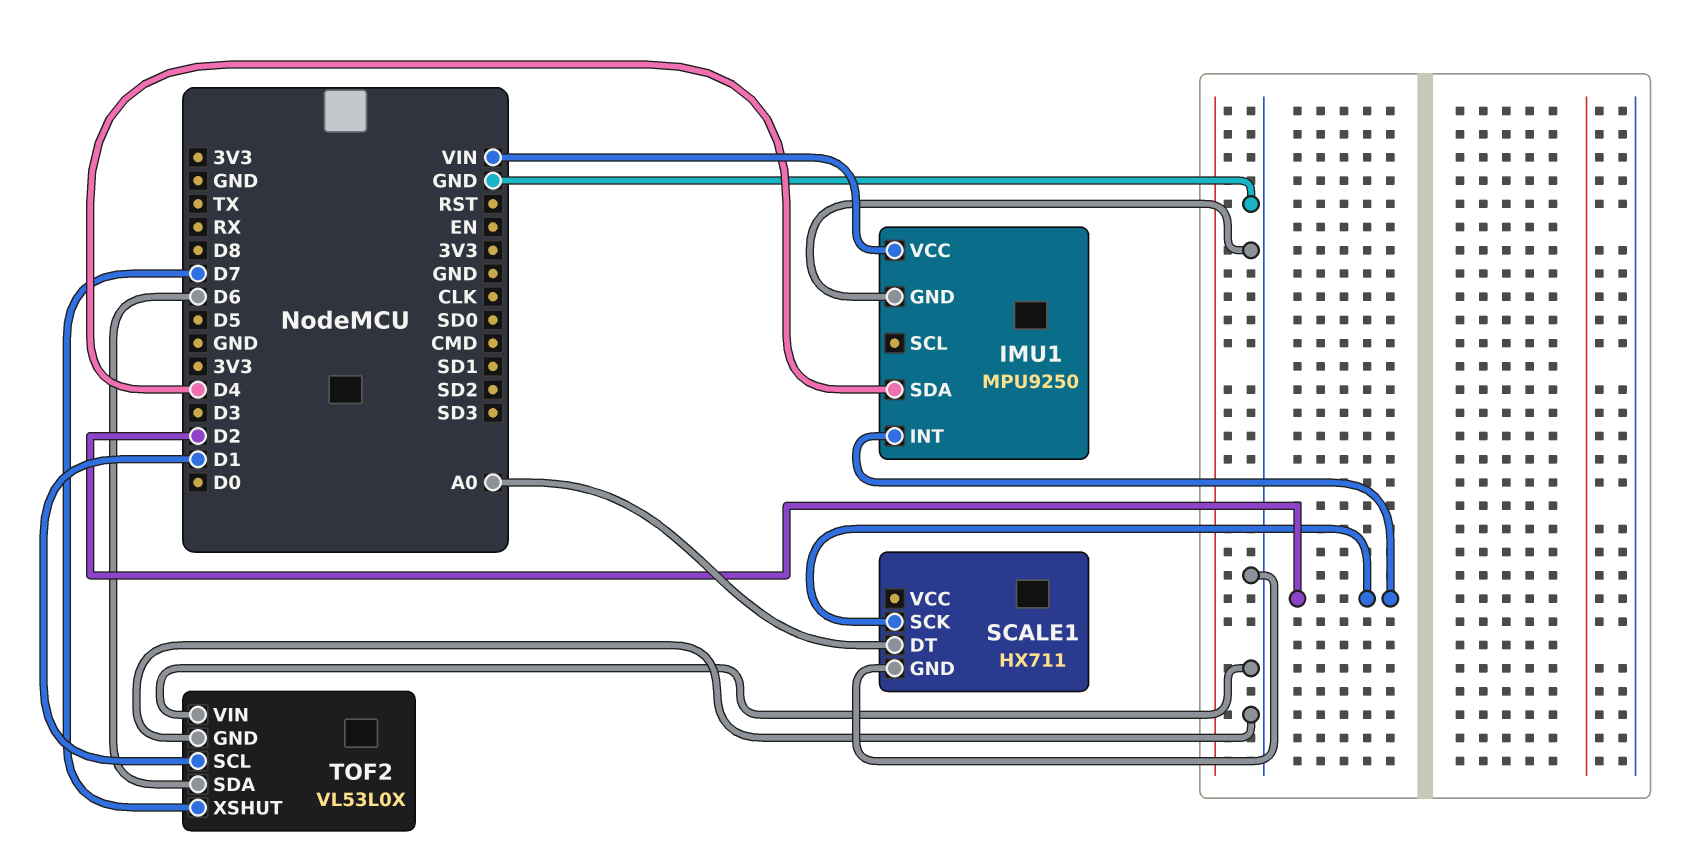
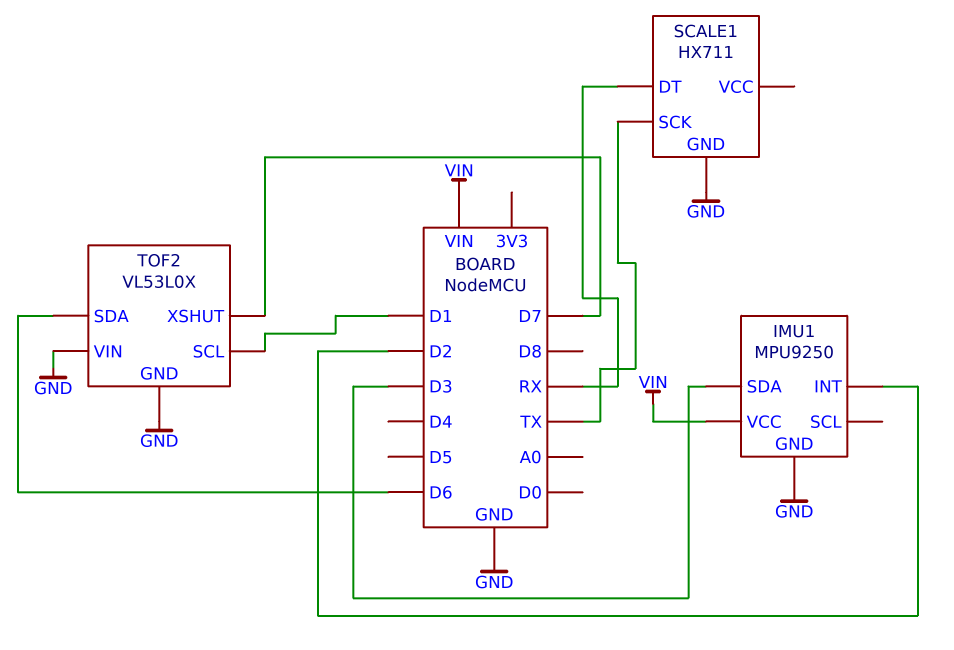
IMU1 pin SDA: D4 -> D3
SCALE1 pin DT: A0 -> RX
SCALE1 pin SCK: D2 -> TX

